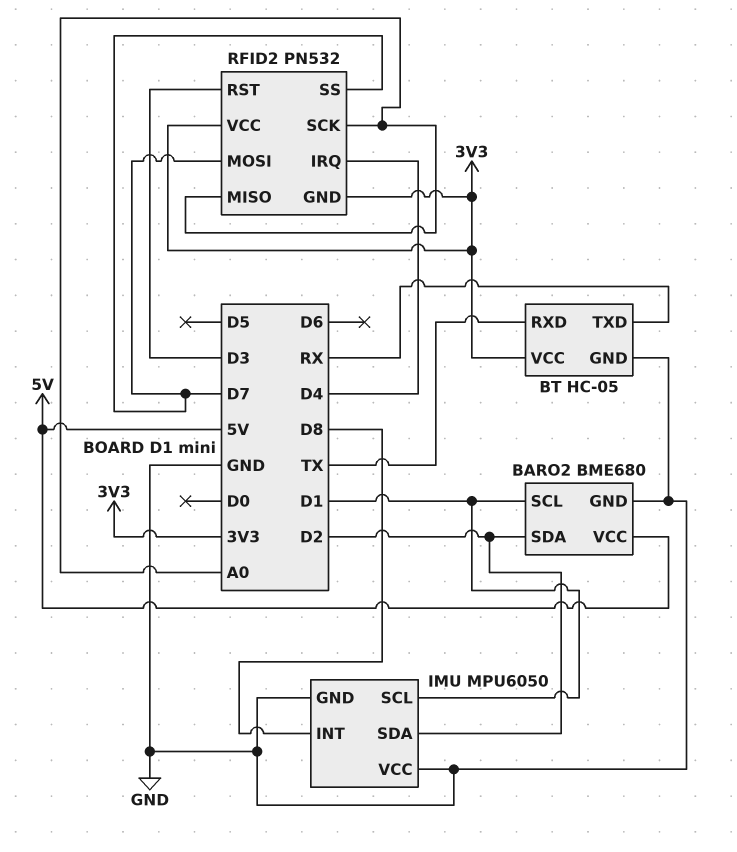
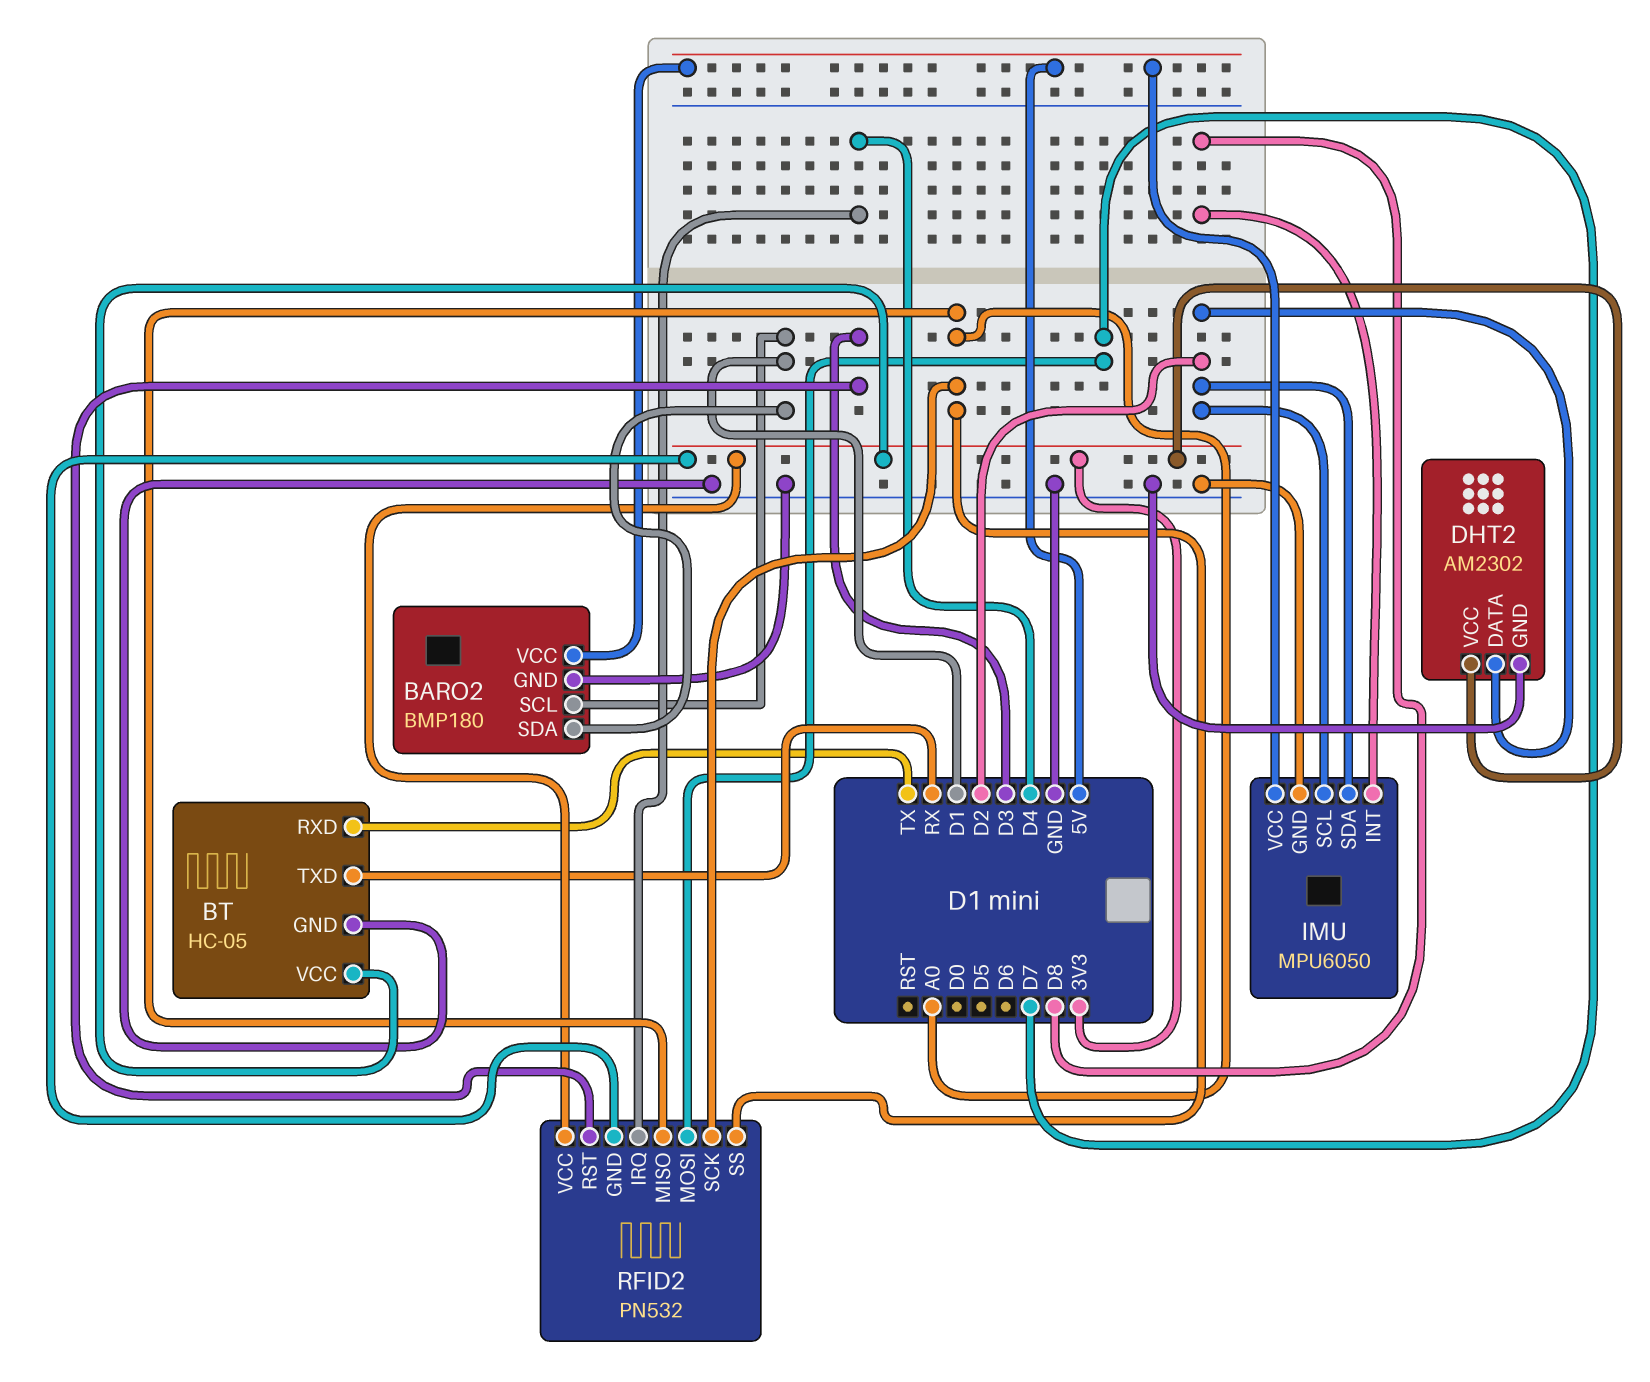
BARO2: BME680 -> BMP180
BARO2 pin SDA: D2 -> D1
DHT2: none -> AM2302
DHT2 pin DATA: none -> D2
DHT2 pin GND: none -> GND
DHT2 pin VCC: none -> 3V3
IMU pin SCL: D1 -> D2
IMU pin VCC: GND -> 5V
RFID2 pin SS: D7 -> A0

